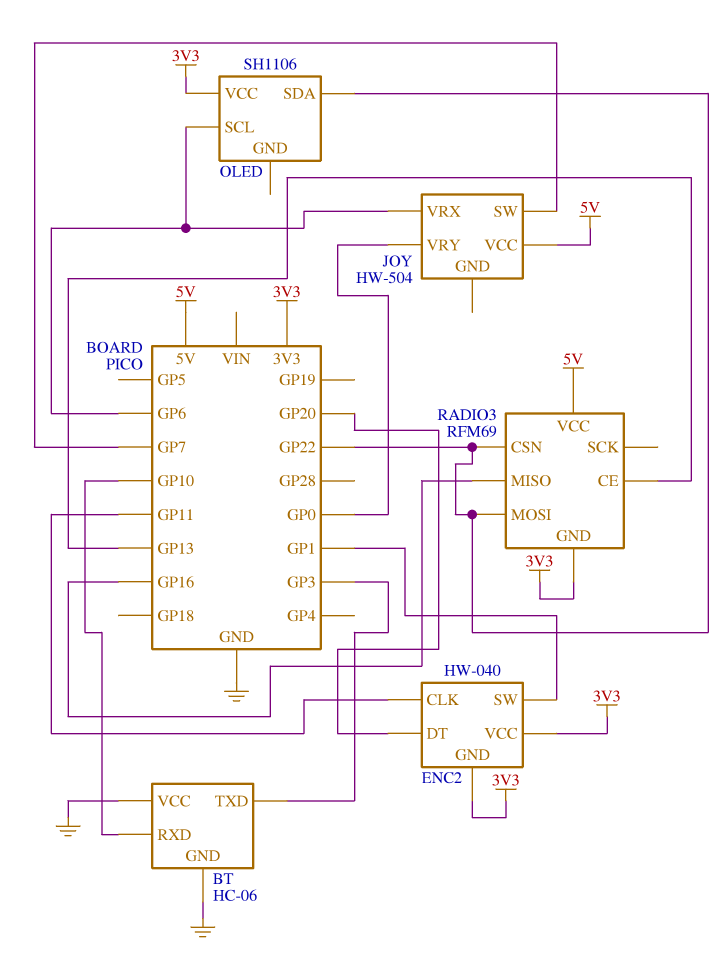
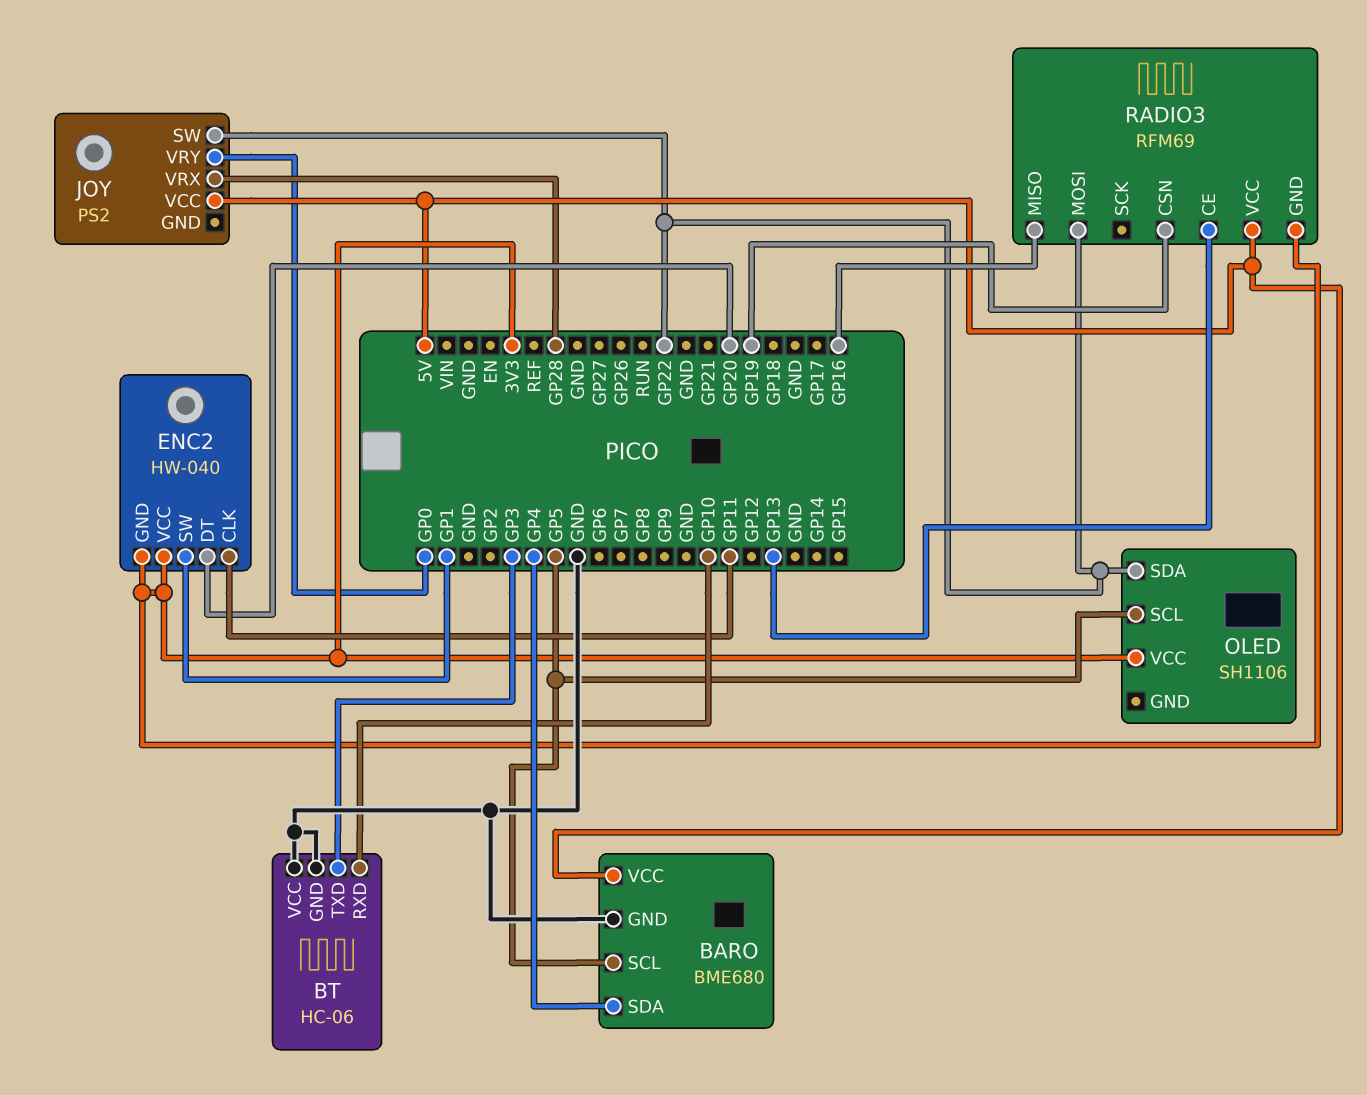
BARO: none -> BME680
BARO pin GND: none -> GND
BARO pin SCL: none -> GP5
BARO pin SDA: none -> GP4
BARO pin VCC: none -> 5V
JOY: HW-504 -> PS2
JOY pin SW: GP7 -> GP22
JOY pin VRX: GP6 -> GP28
OLED pin SCL: GP6 -> GP5
RADIO3 pin CSN: GP22 -> GP19

